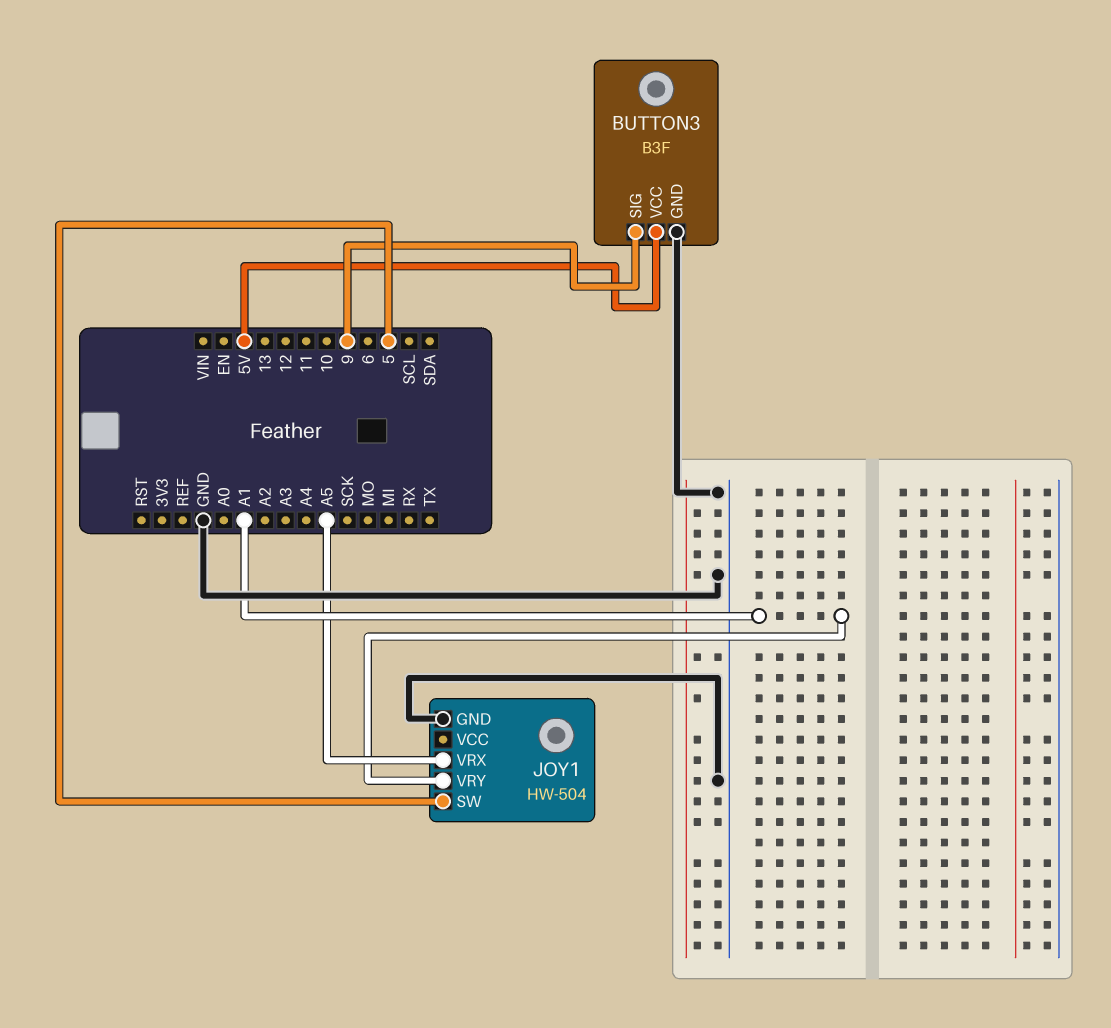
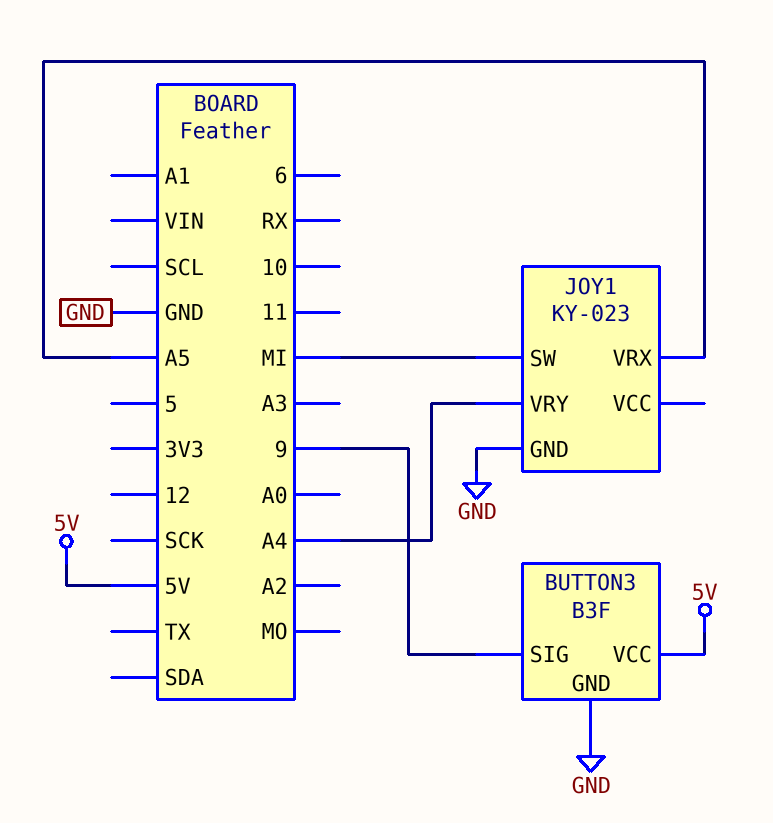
JOY1: HW-504 -> KY-023
JOY1 pin SW: 5 -> MI
JOY1 pin VRY: A1 -> A4

